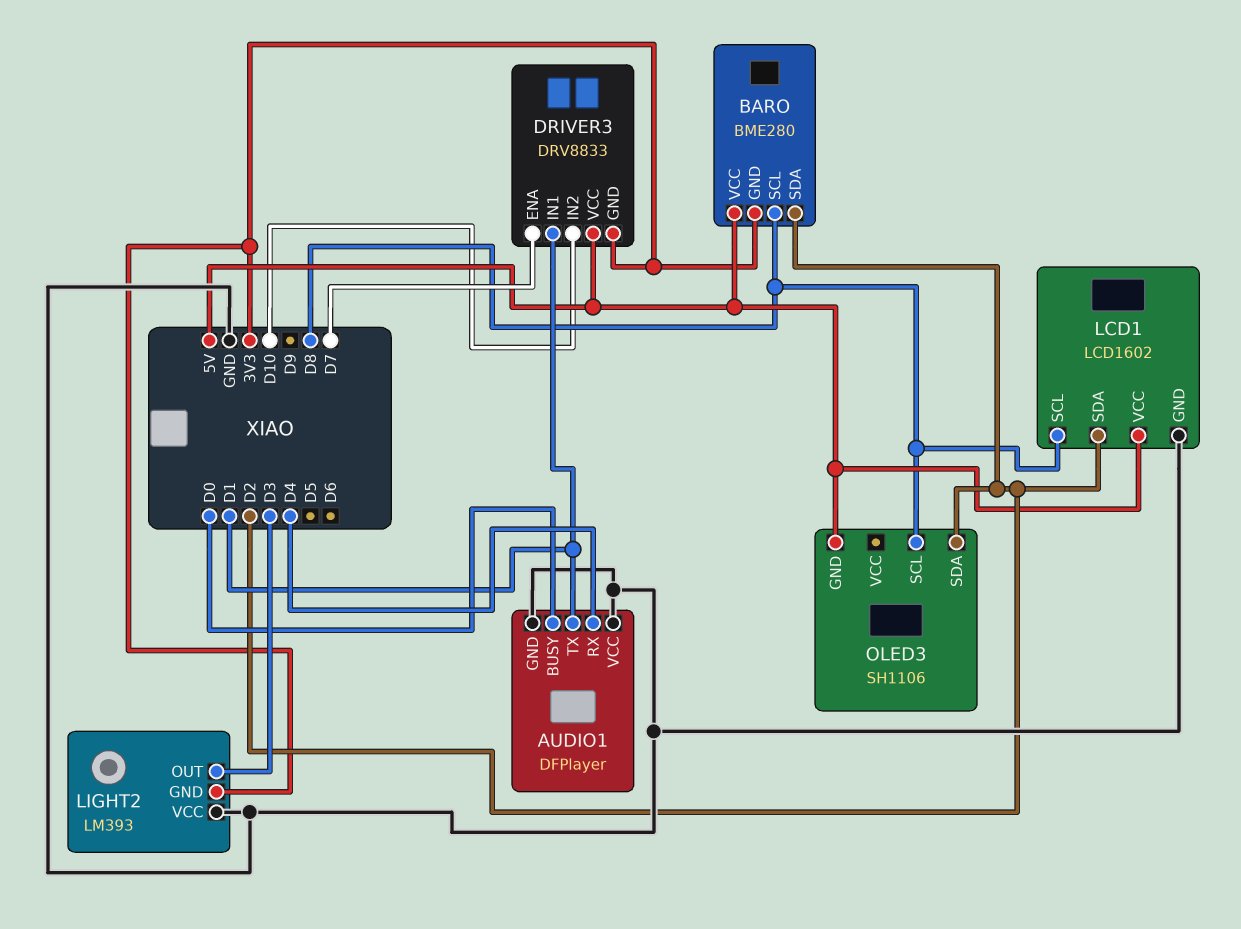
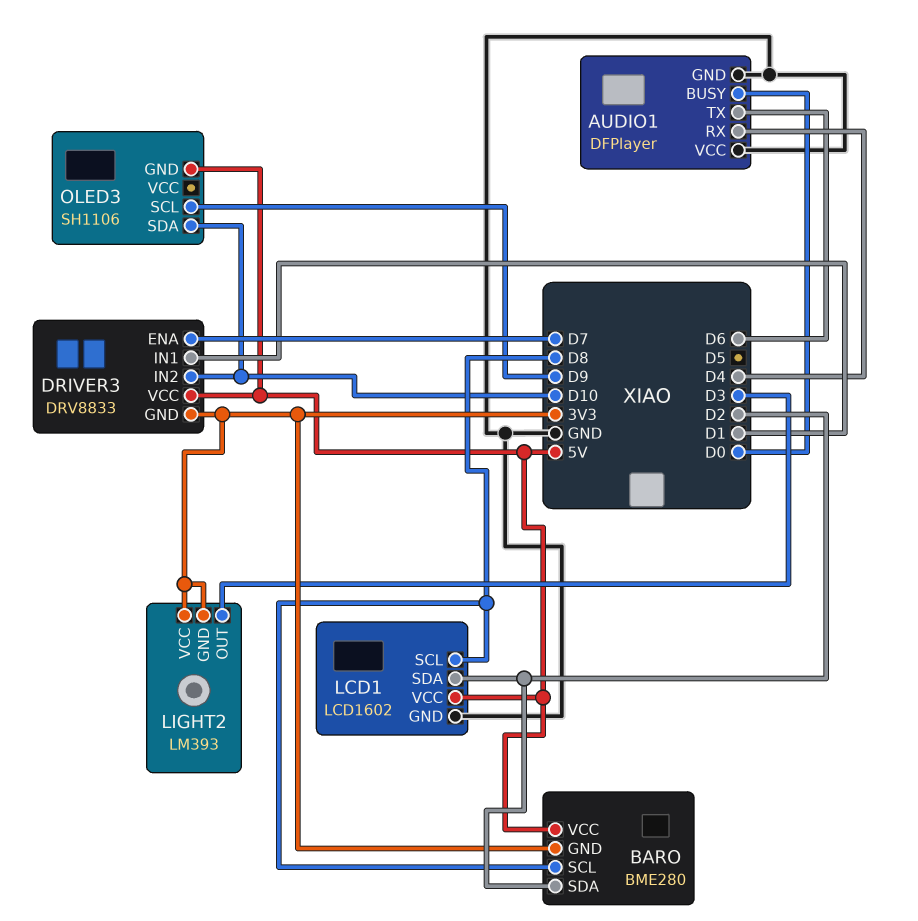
AUDIO1 pin TX: D1 -> D6
LIGHT2 pin VCC: GND -> 3V3
OLED3 pin SCL: D8 -> D9
OLED3 pin SDA: D2 -> D10

